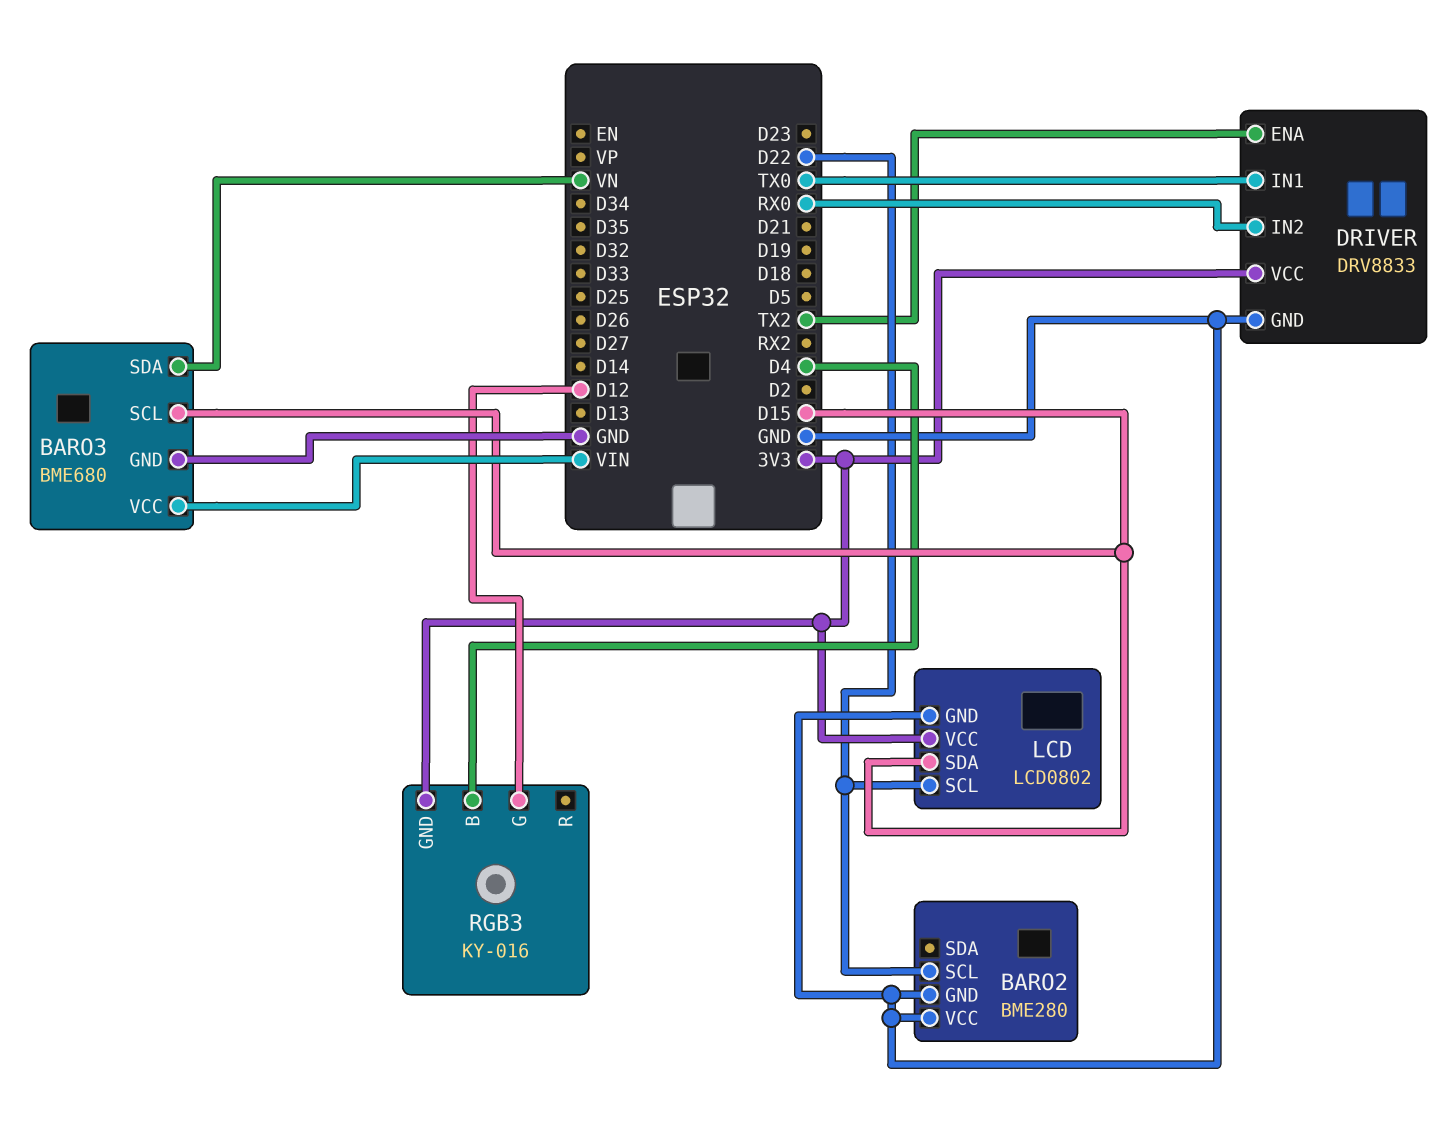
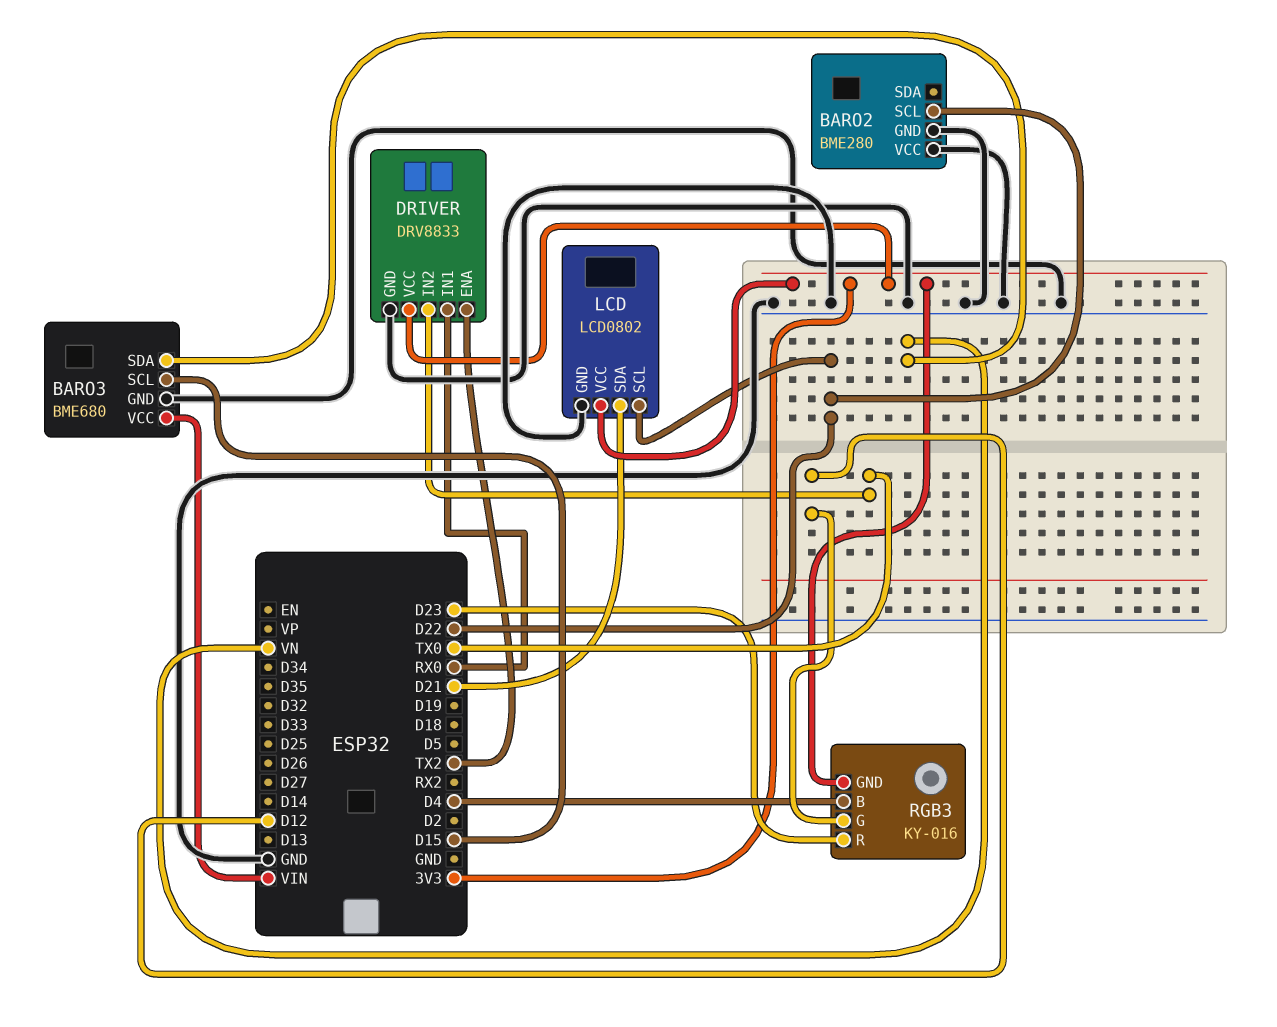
DRIVER pin IN1: TX0 -> RX0
DRIVER pin IN2: RX0 -> TX0
LCD pin SDA: D15 -> D21
RGB3 pin R: none -> D23

